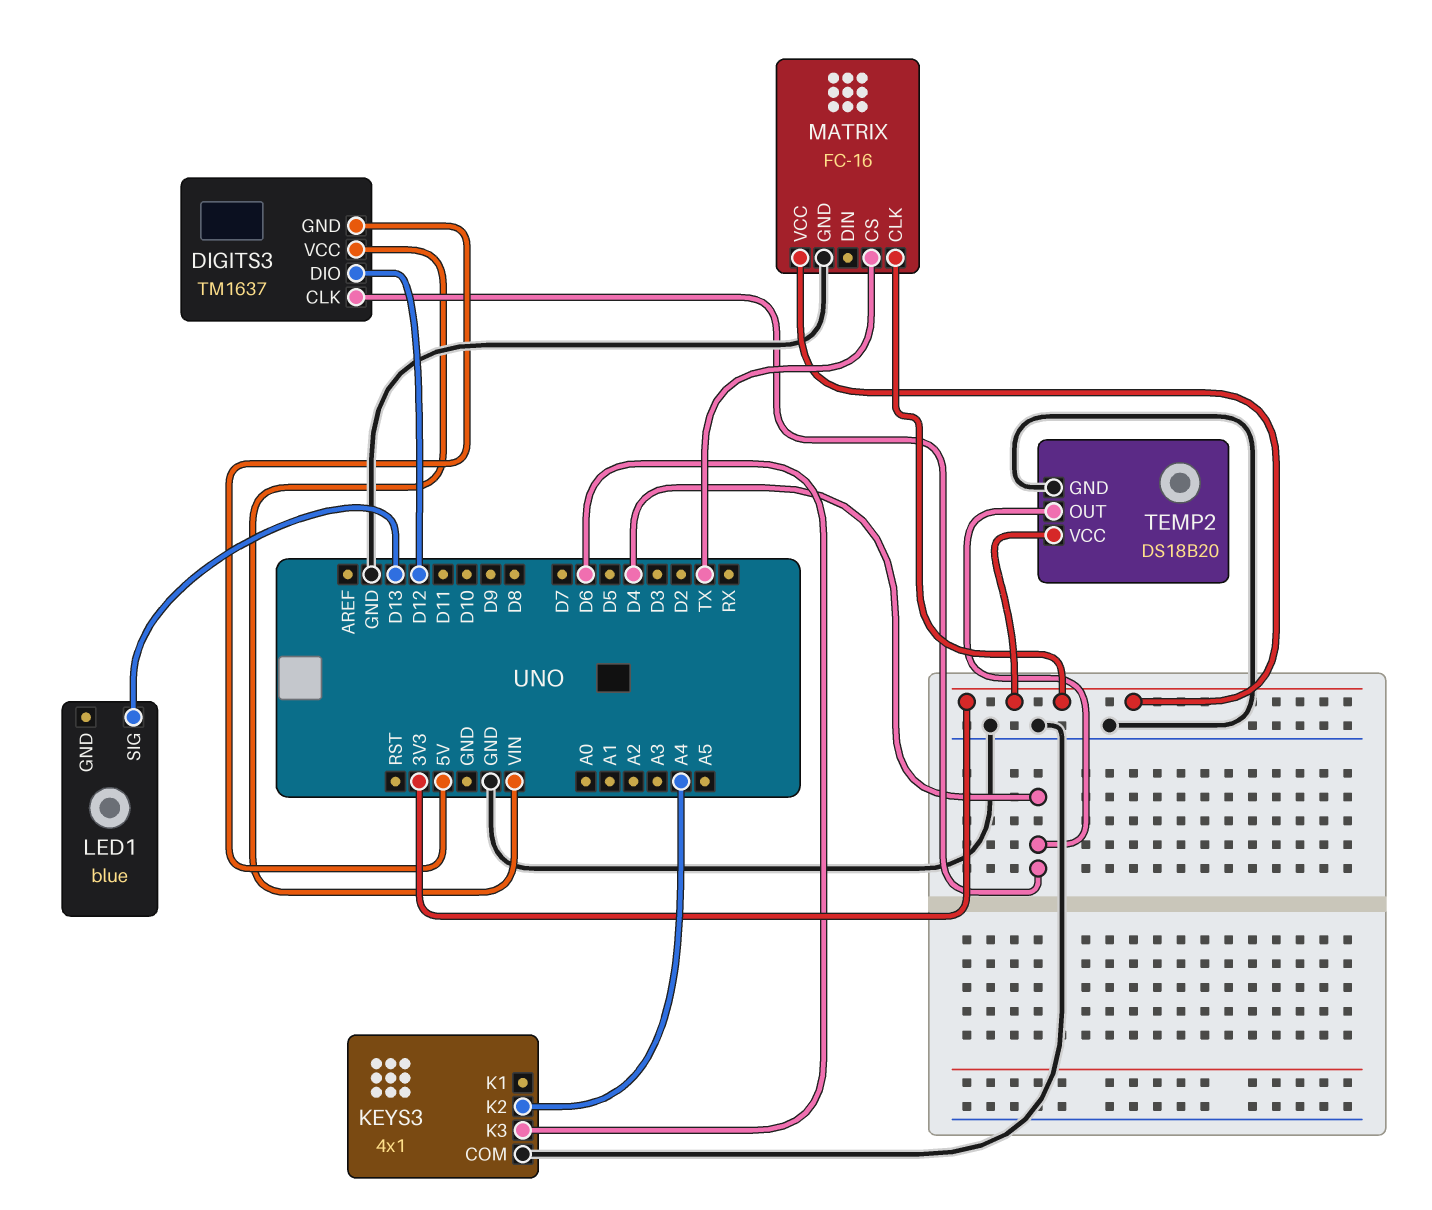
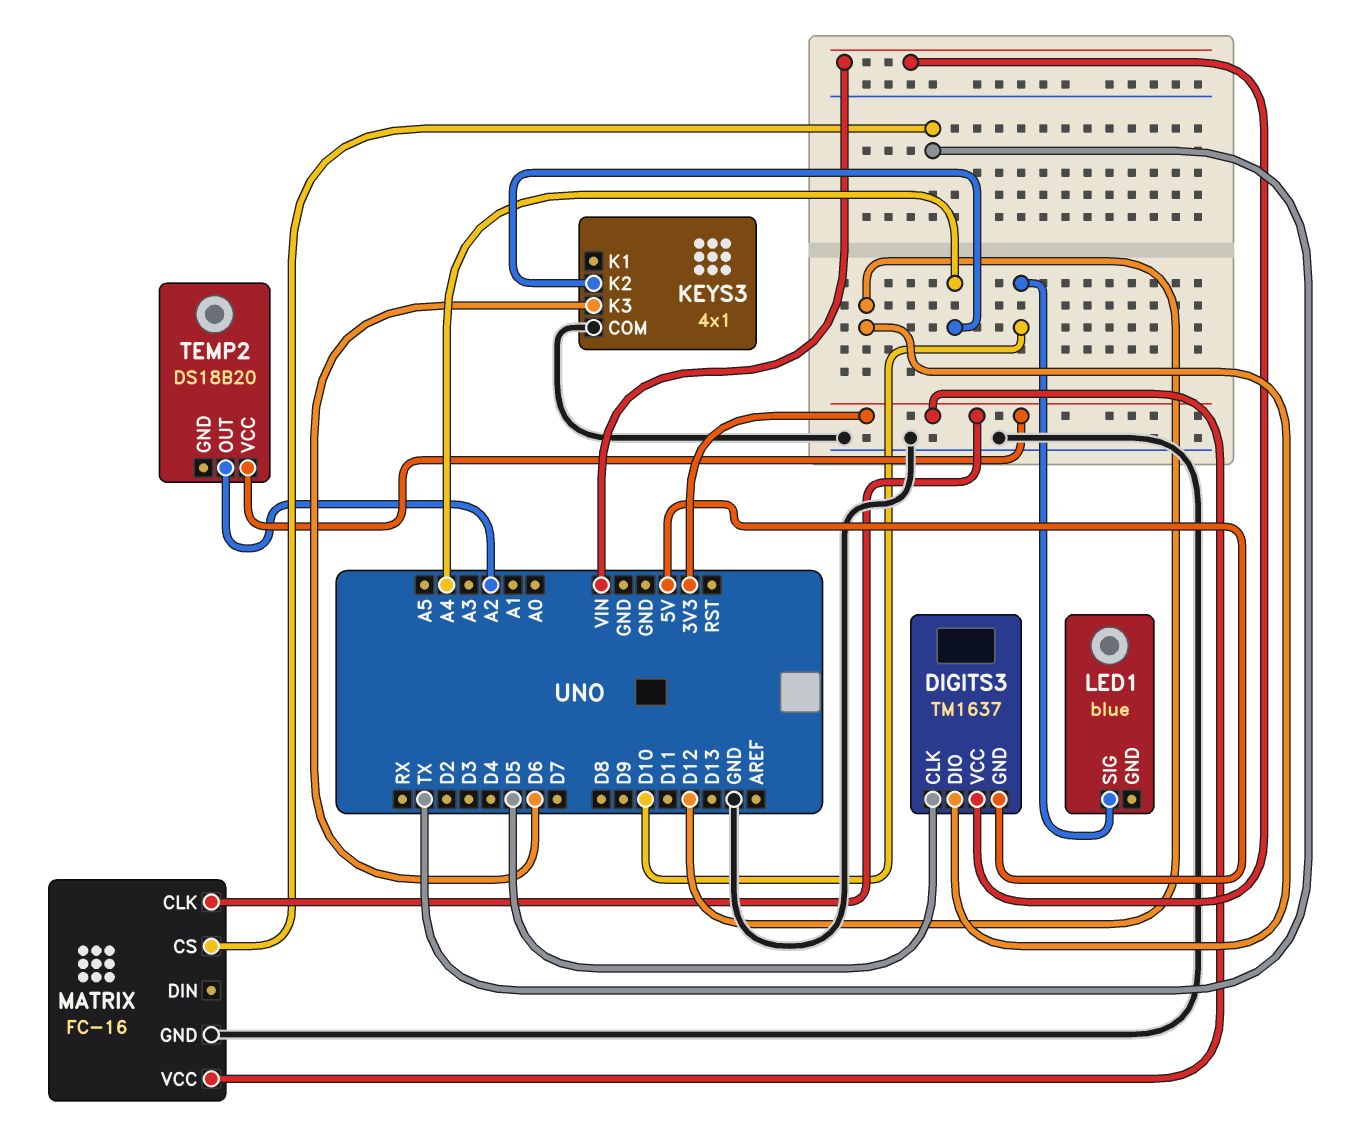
DIGITS3 pin CLK: D4 -> D5
LED1 pin SIG: D13 -> D10
TEMP2 pin GND: GND -> none
TEMP2 pin OUT: D4 -> A2

